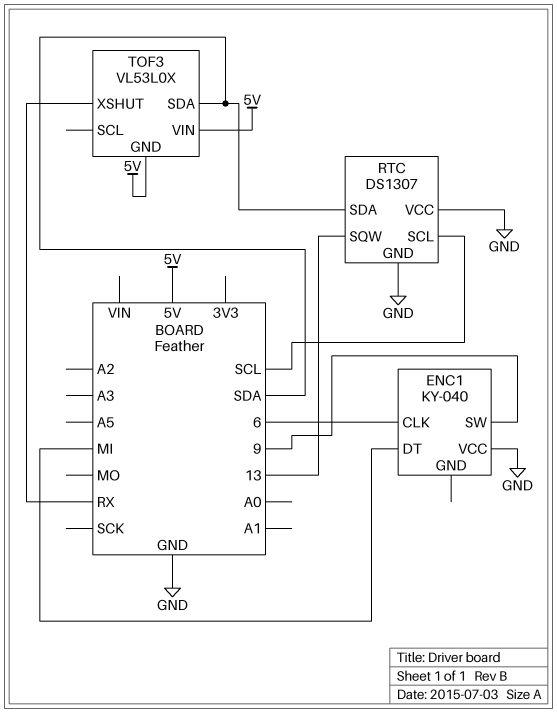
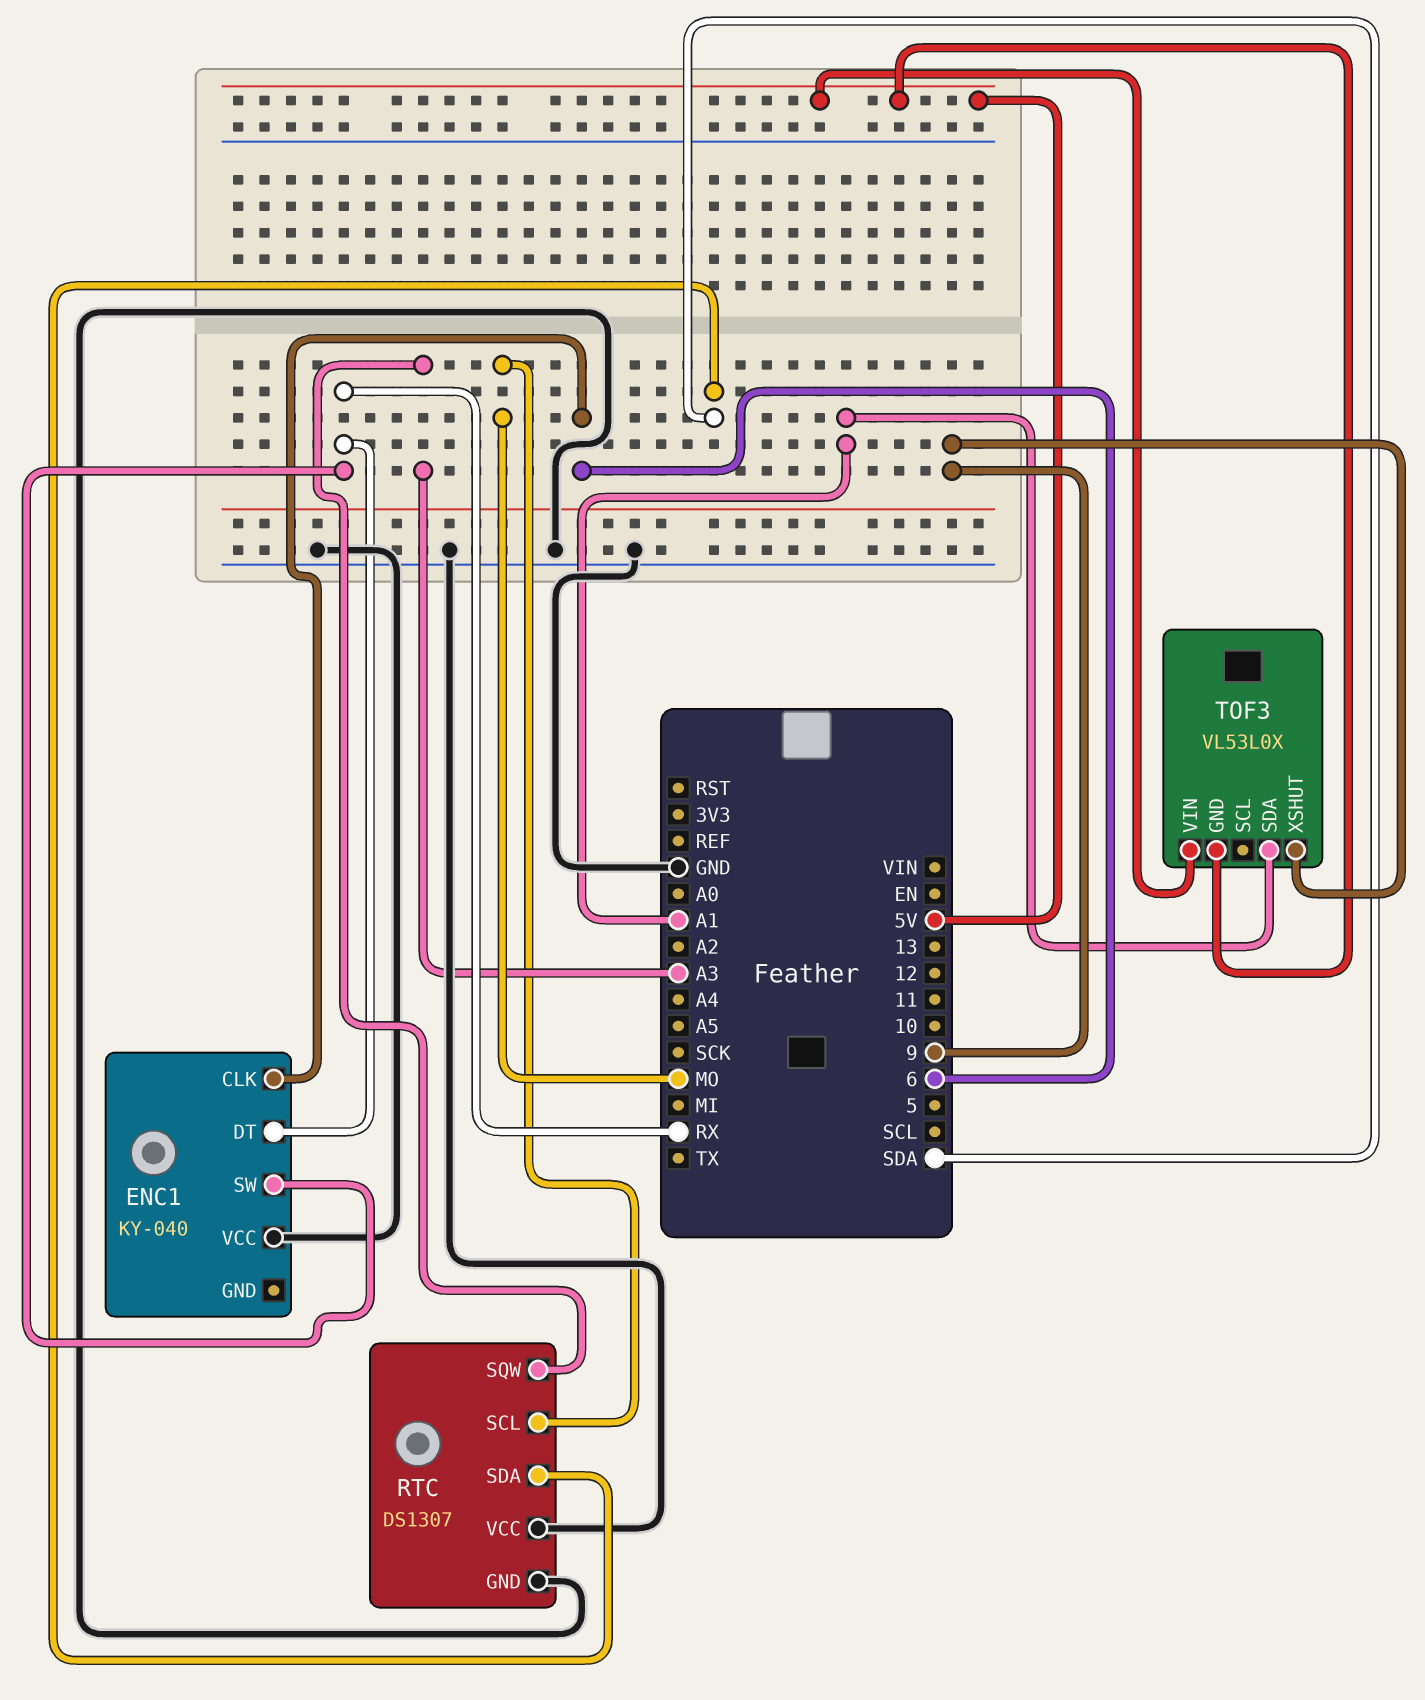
ENC1 pin DT: MI -> RX
ENC1 pin SW: 9 -> RX
RTC pin SCL: SCL -> MO
RTC pin SQW: 13 -> A3
TOF3 pin SDA: SDA -> A1
TOF3 pin XSHUT: RX -> 9

